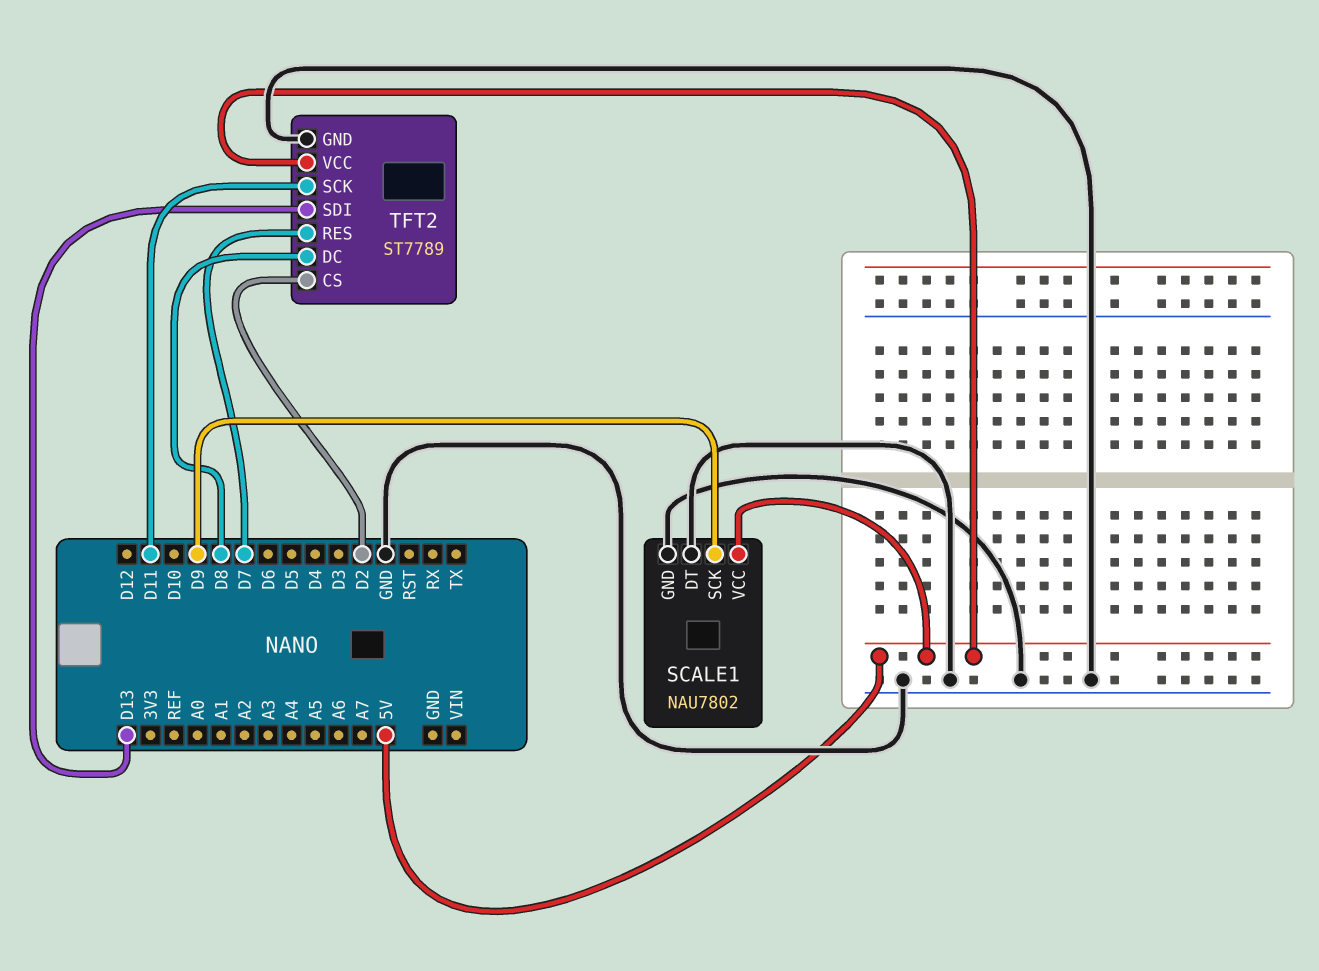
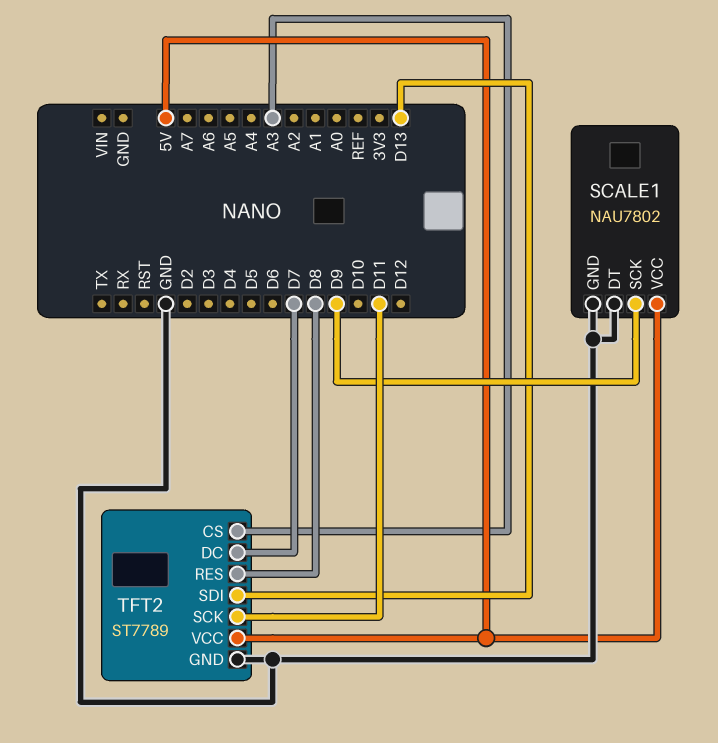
TFT2 pin CS: D2 -> A3
TFT2 pin DC: D8 -> D7
TFT2 pin RES: D7 -> D8

